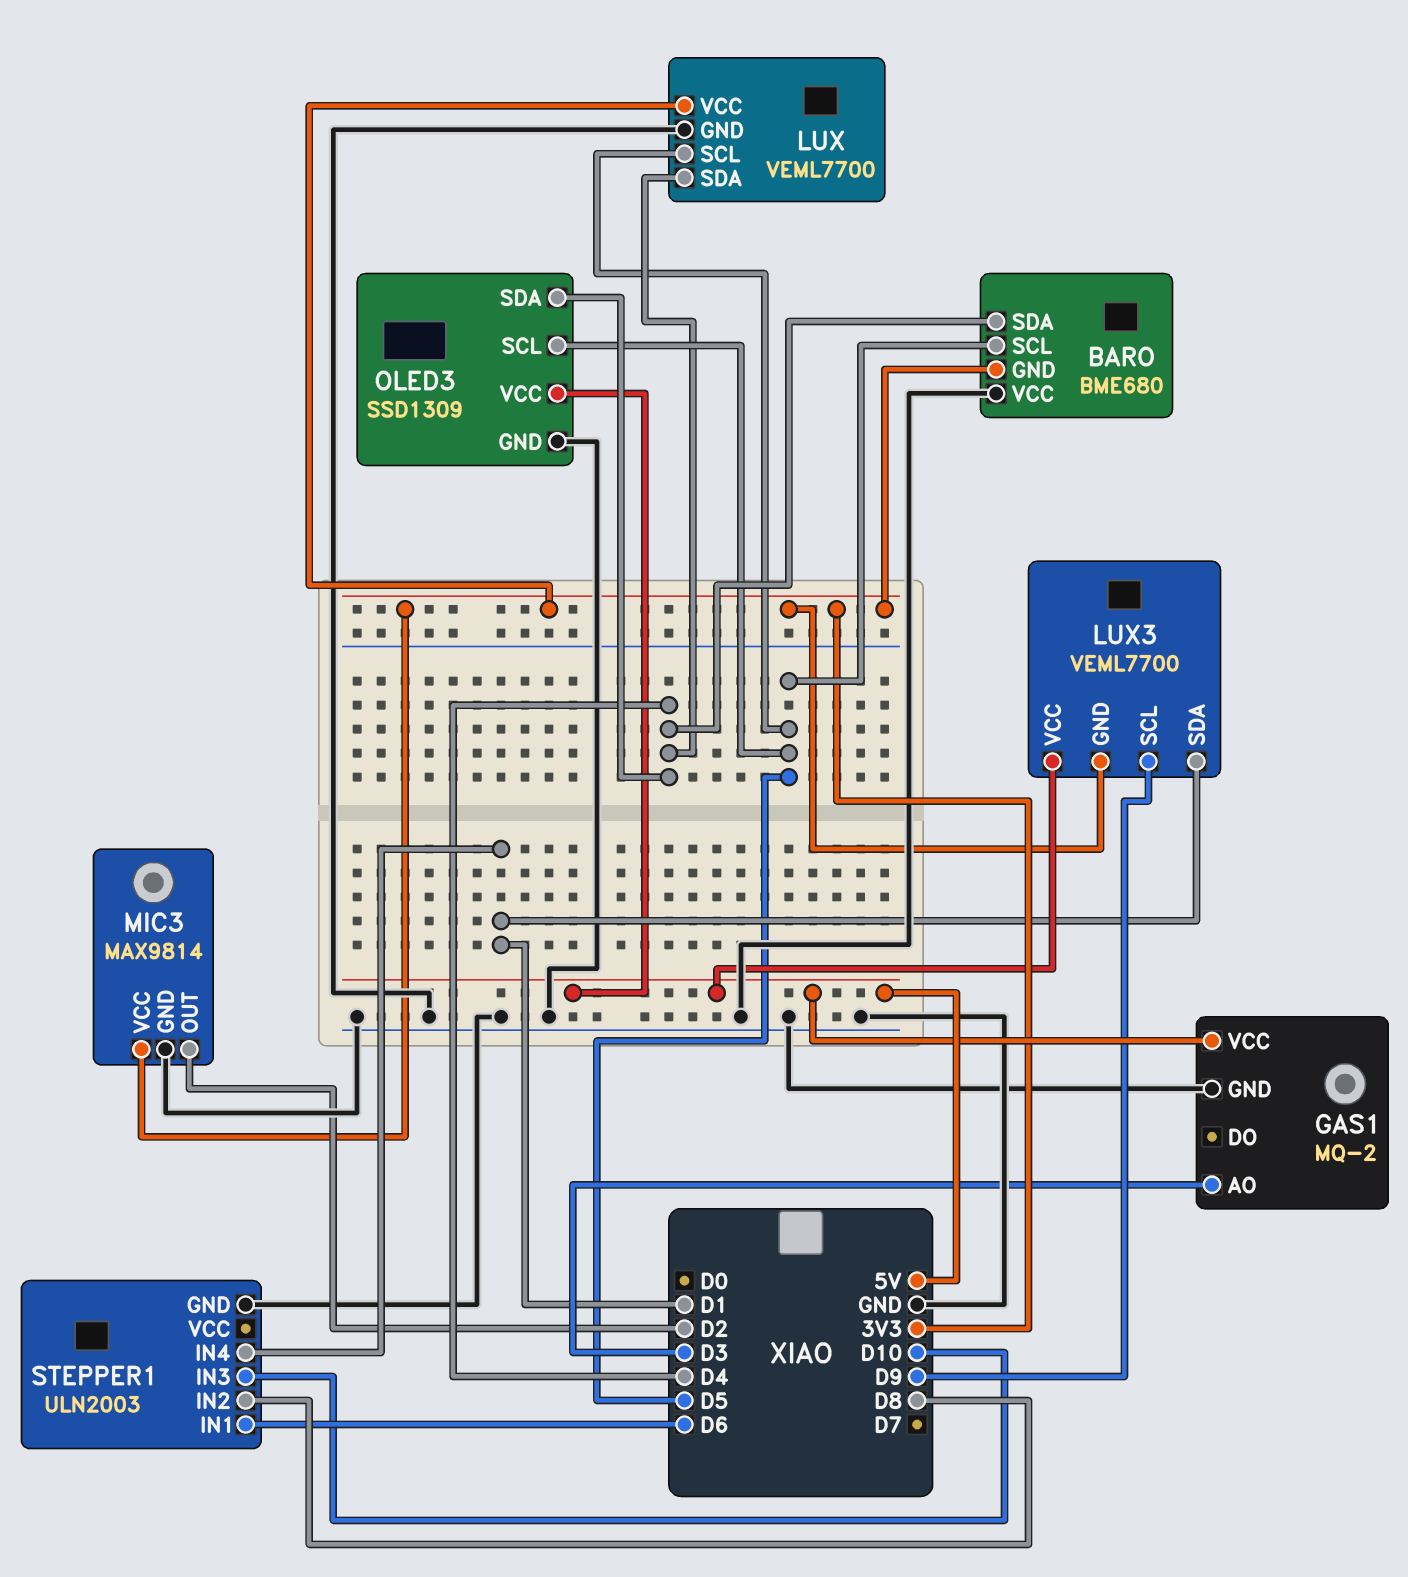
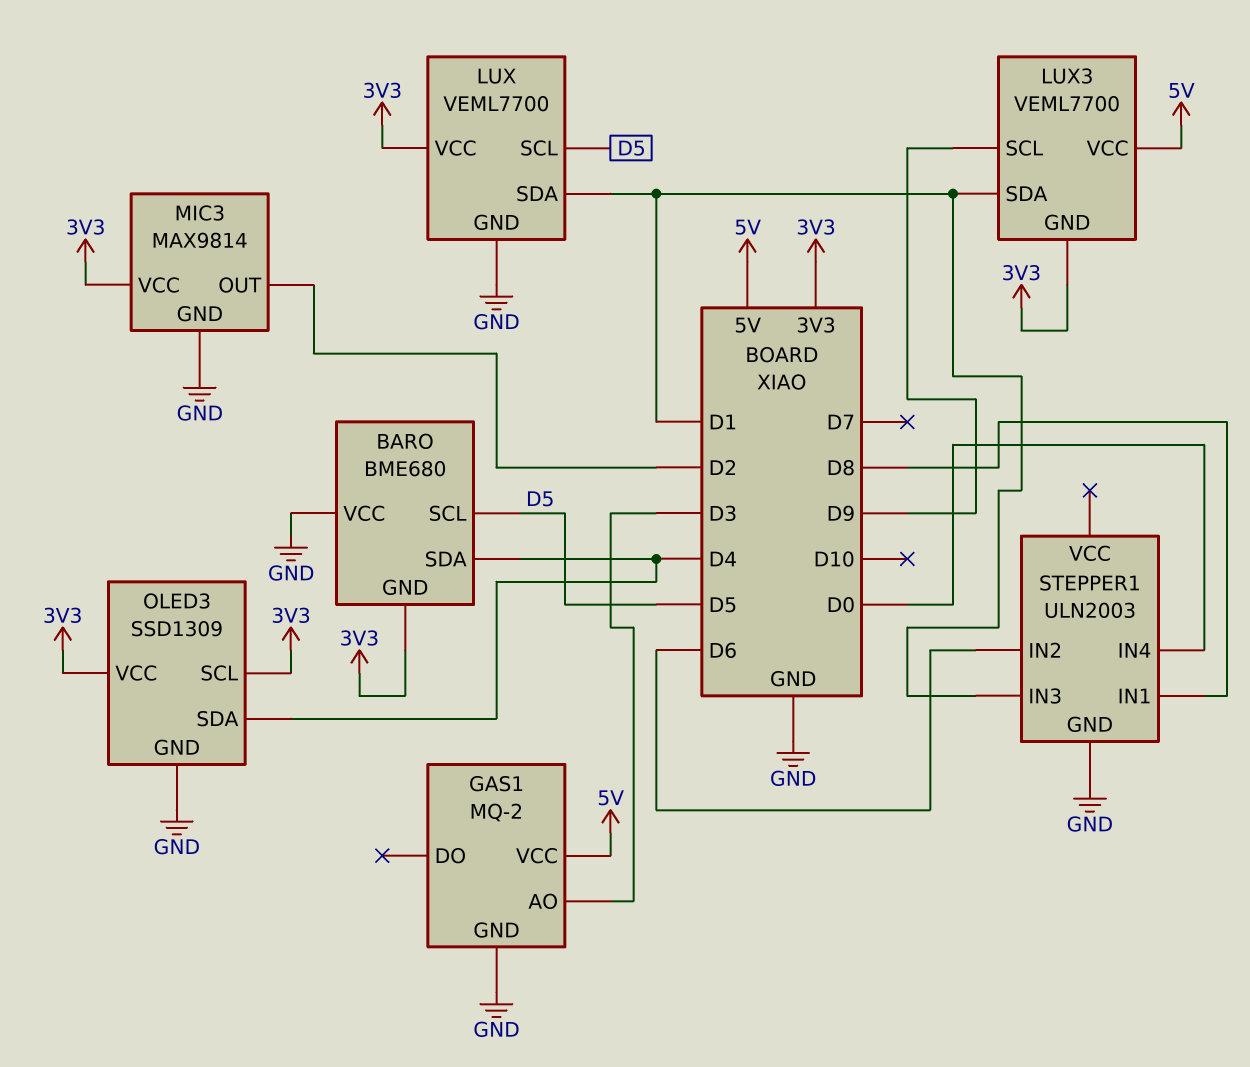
LUX pin SDA: D4 -> D1
OLED3 pin SCL: D5 -> 3V3
OLED3 pin VCC: 5V -> 3V3
STEPPER1 pin IN1: D6 -> D8
STEPPER1 pin IN2: D8 -> D6
STEPPER1 pin IN3: D10 -> D1
STEPPER1 pin IN4: D1 -> D0

